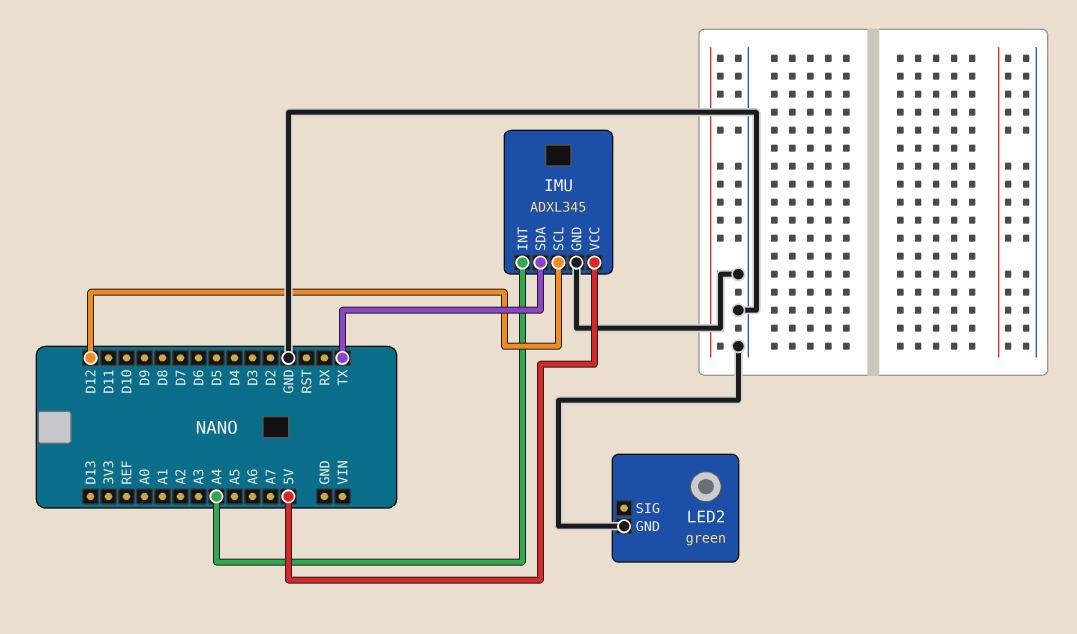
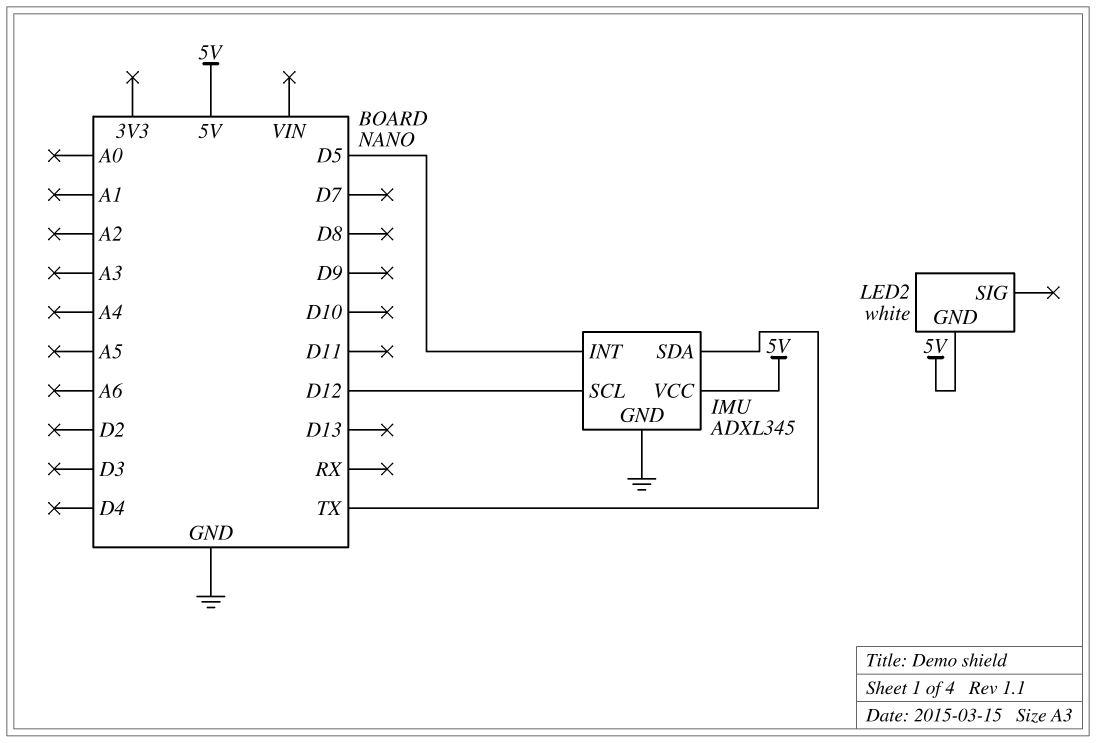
IMU pin INT: A4 -> D5
LED2: green -> white
LED2 pin GND: GND -> 5V

